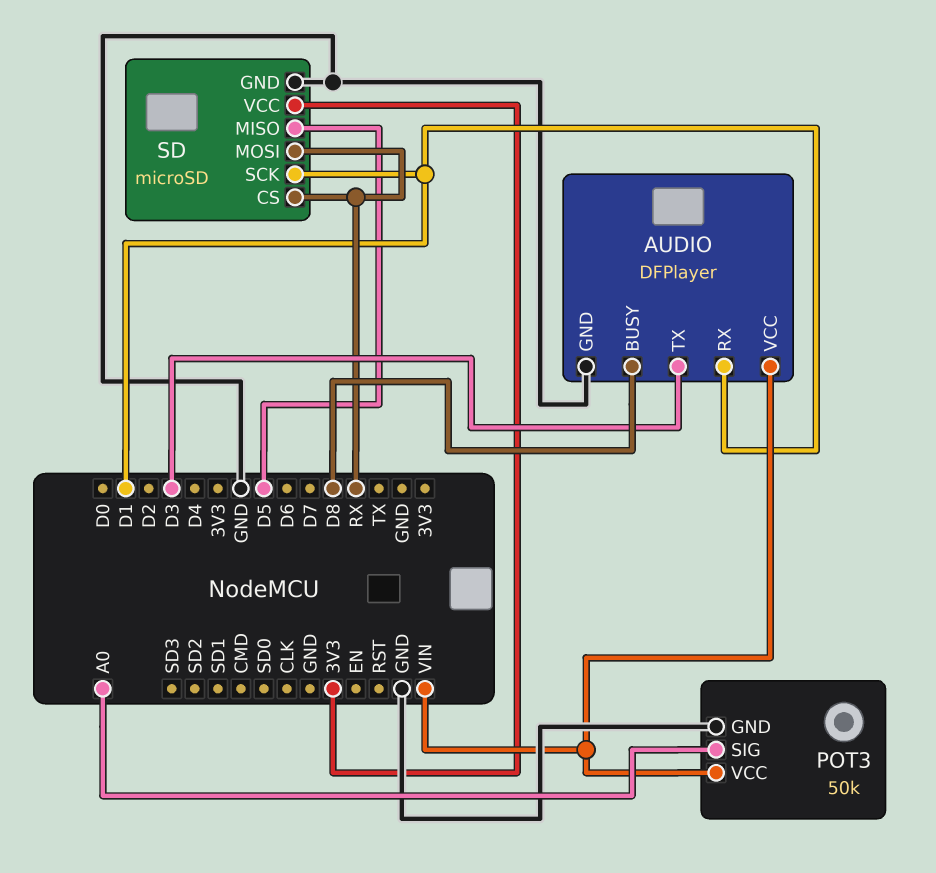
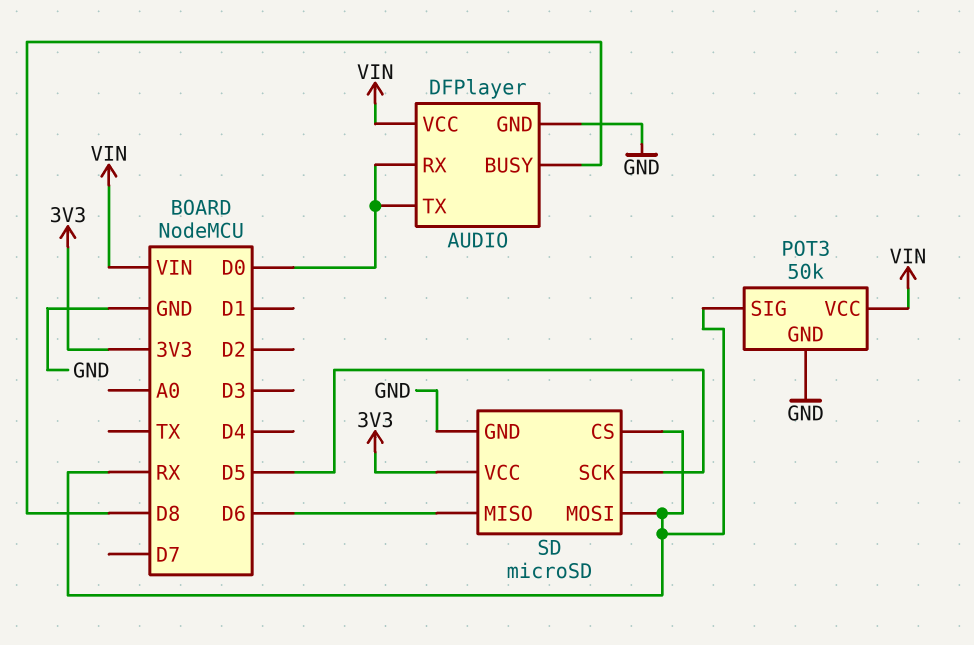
AUDIO pin RX: D1 -> D0
AUDIO pin TX: D3 -> D0
POT3 pin SIG: A0 -> RX
SD pin MISO: D5 -> D6
SD pin SCK: D1 -> D5

